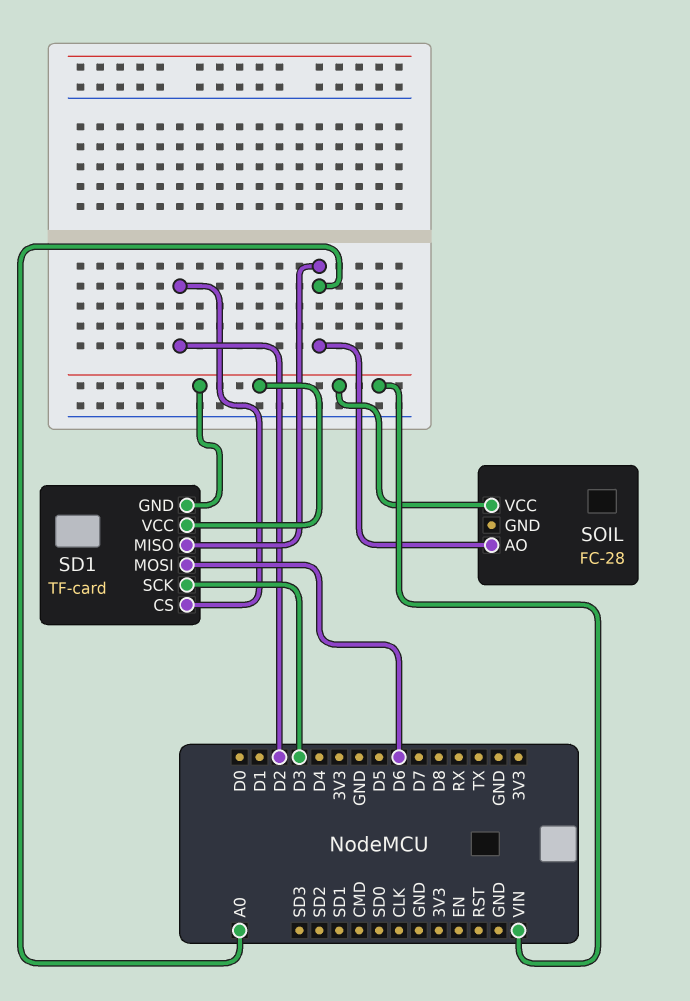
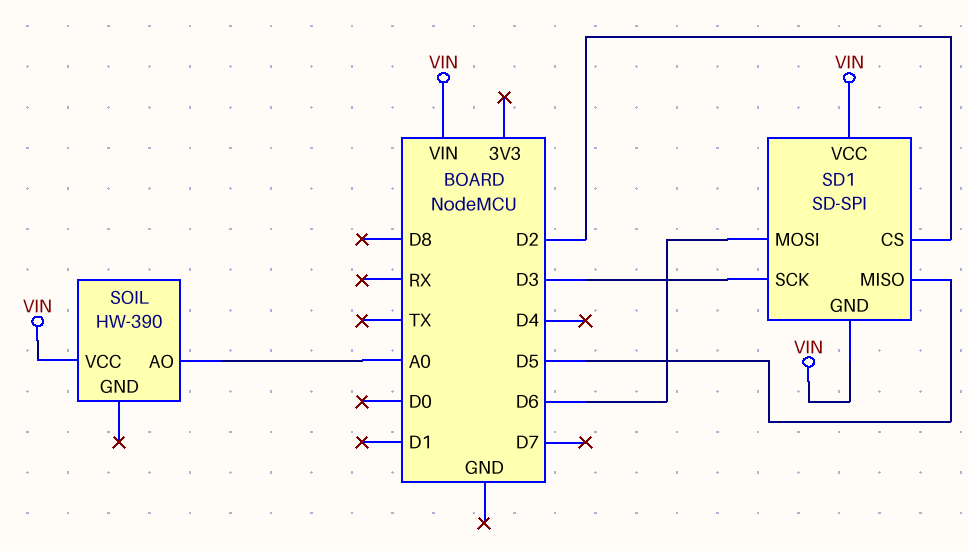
SD1: TF-card -> SD-SPI
SD1 pin MISO: A0 -> D5
SOIL: FC-28 -> HW-390

